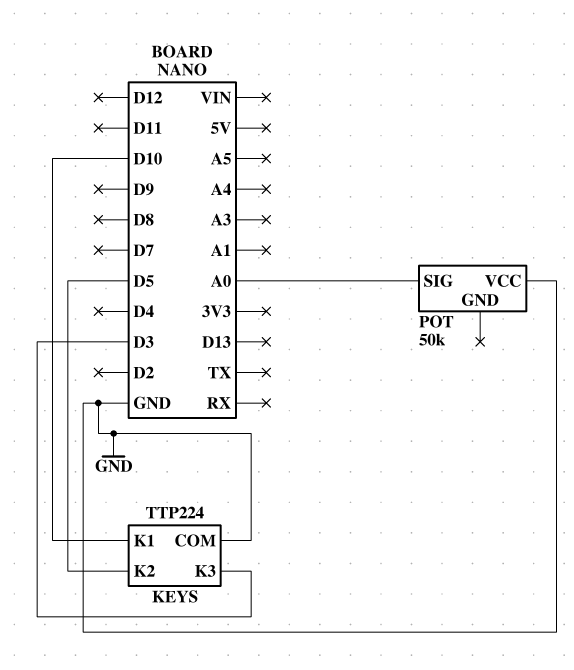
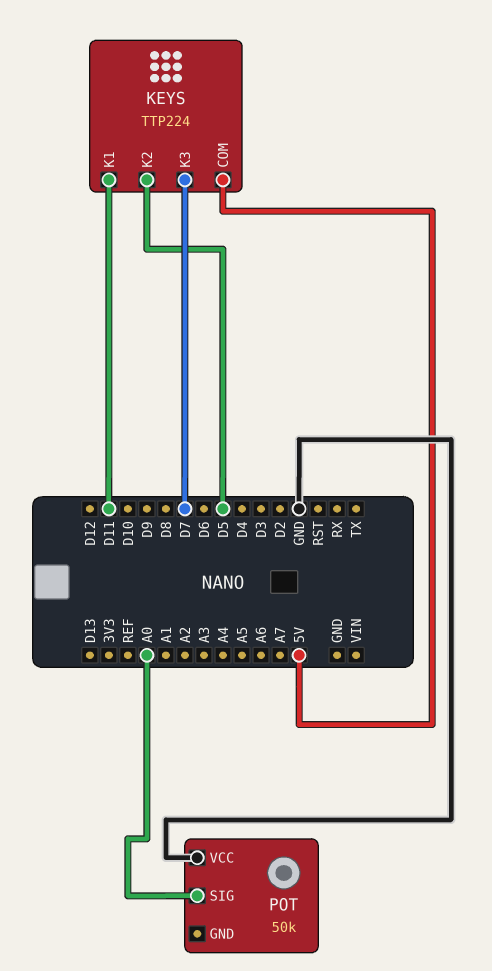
KEYS pin COM: GND -> 5V
KEYS pin K1: D10 -> D11
KEYS pin K3: D3 -> D7

